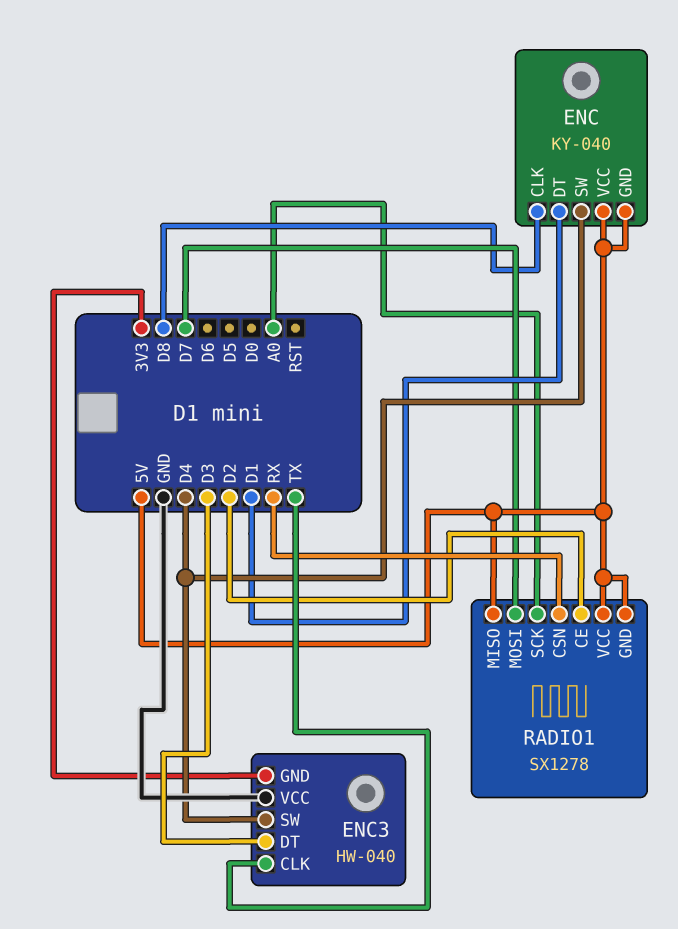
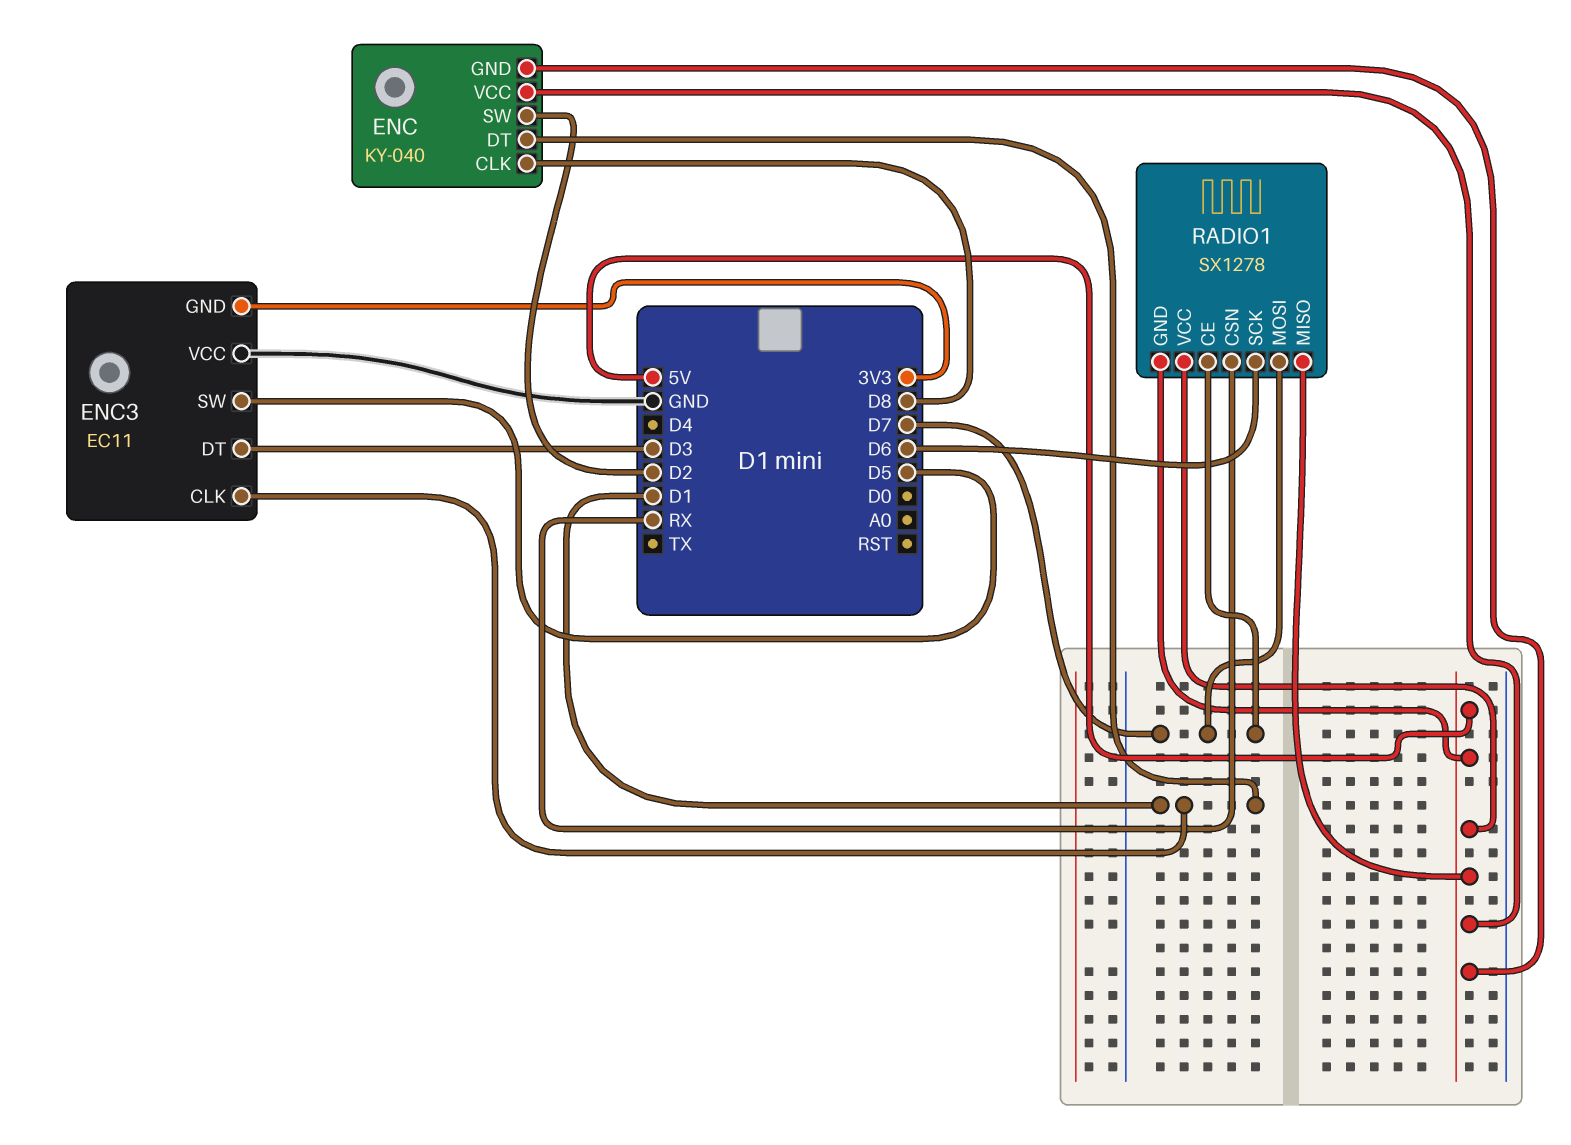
ENC pin SW: D4 -> D2
ENC3: HW-040 -> EC11
ENC3 pin CLK: TX -> D1
ENC3 pin SW: D4 -> D5
RADIO1 pin CE: D2 -> D7
RADIO1 pin SCK: A0 -> D6

